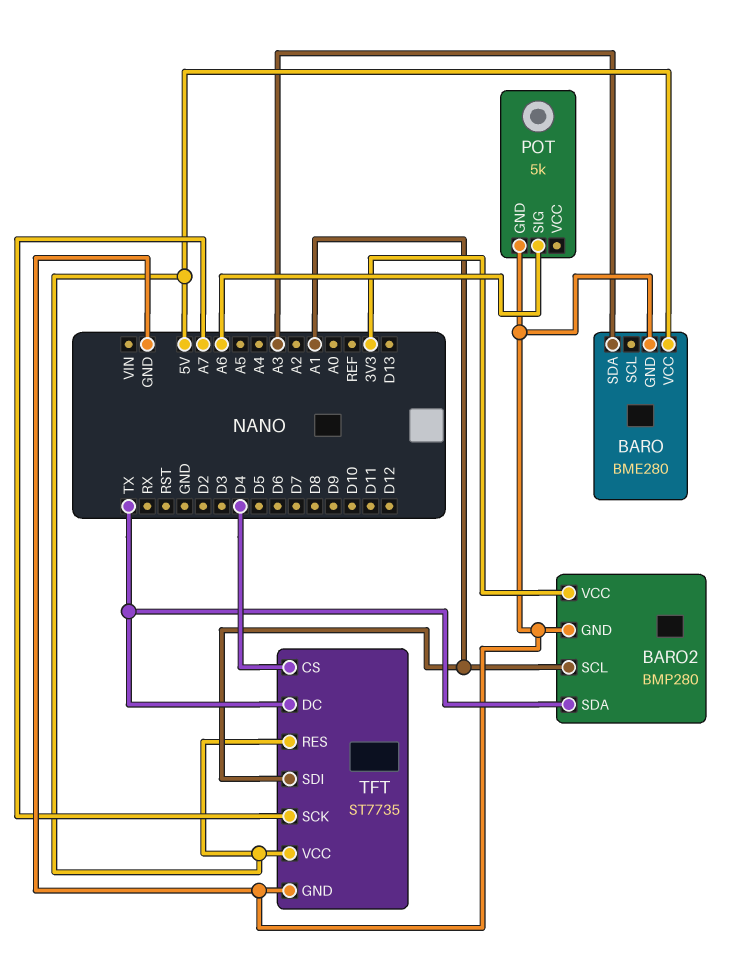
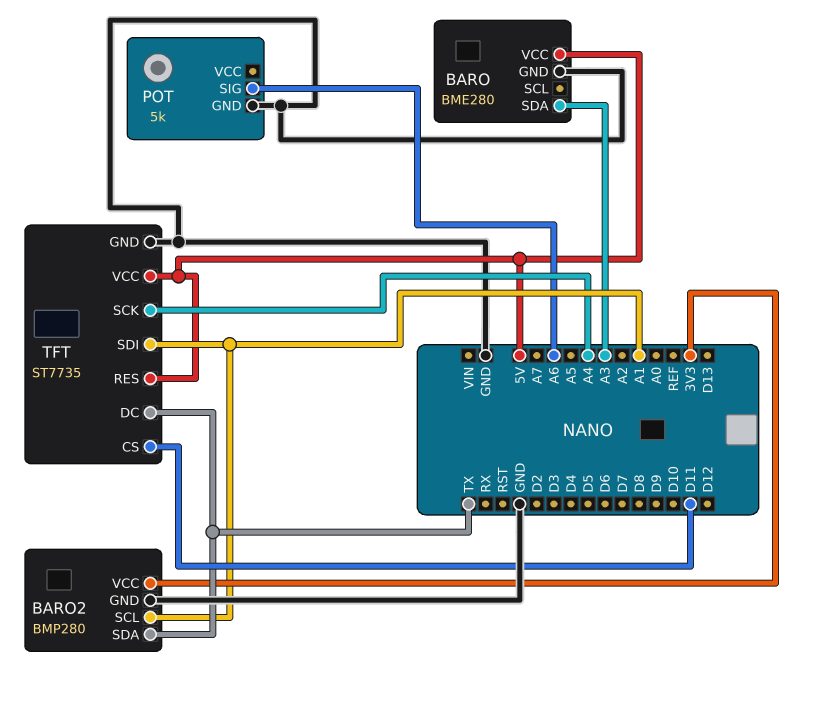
TFT pin CS: D4 -> D11
TFT pin SCK: A7 -> A4

